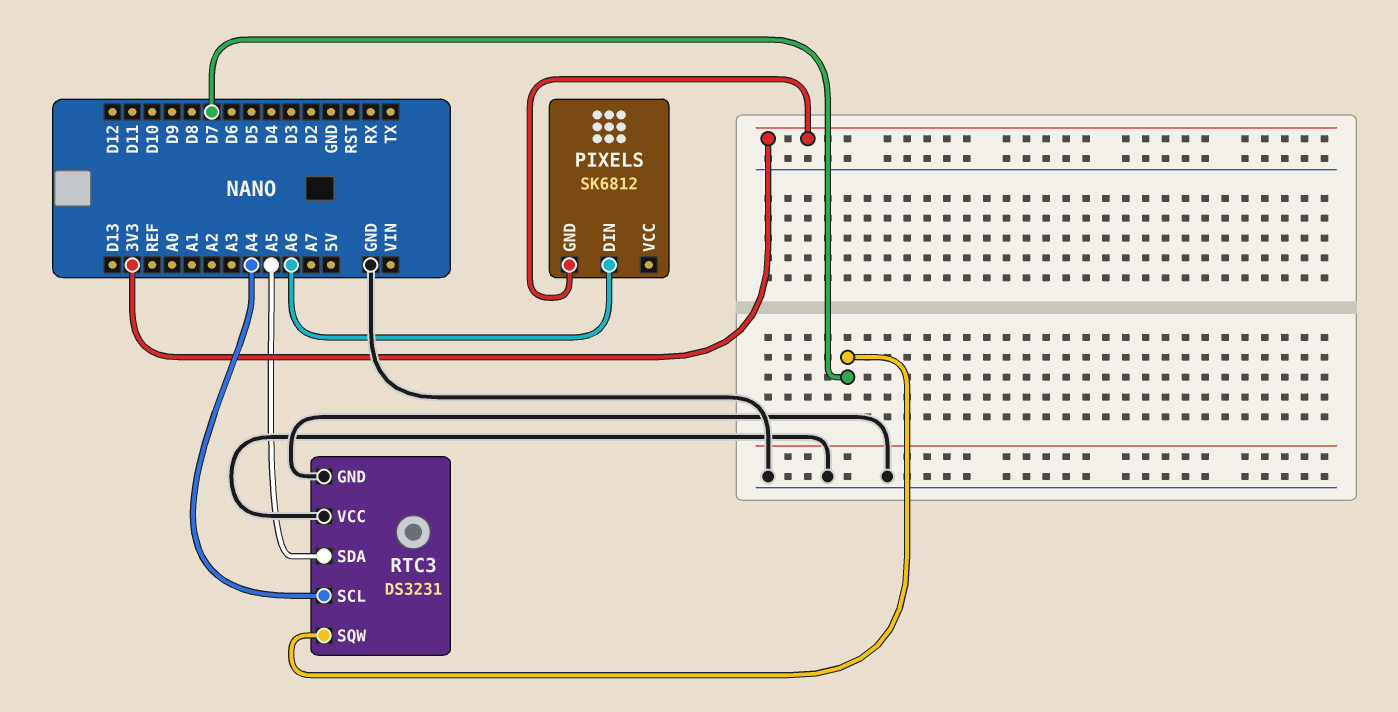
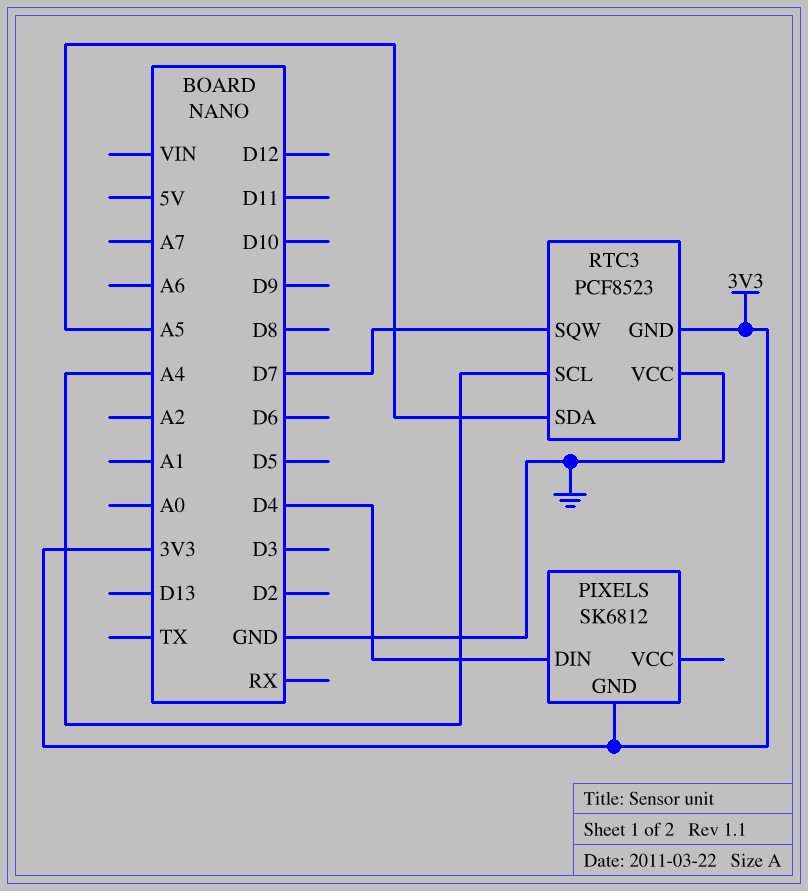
PIXELS pin DIN: A6 -> D4
RTC3: DS3231 -> PCF8523
RTC3 pin GND: GND -> 3V3

